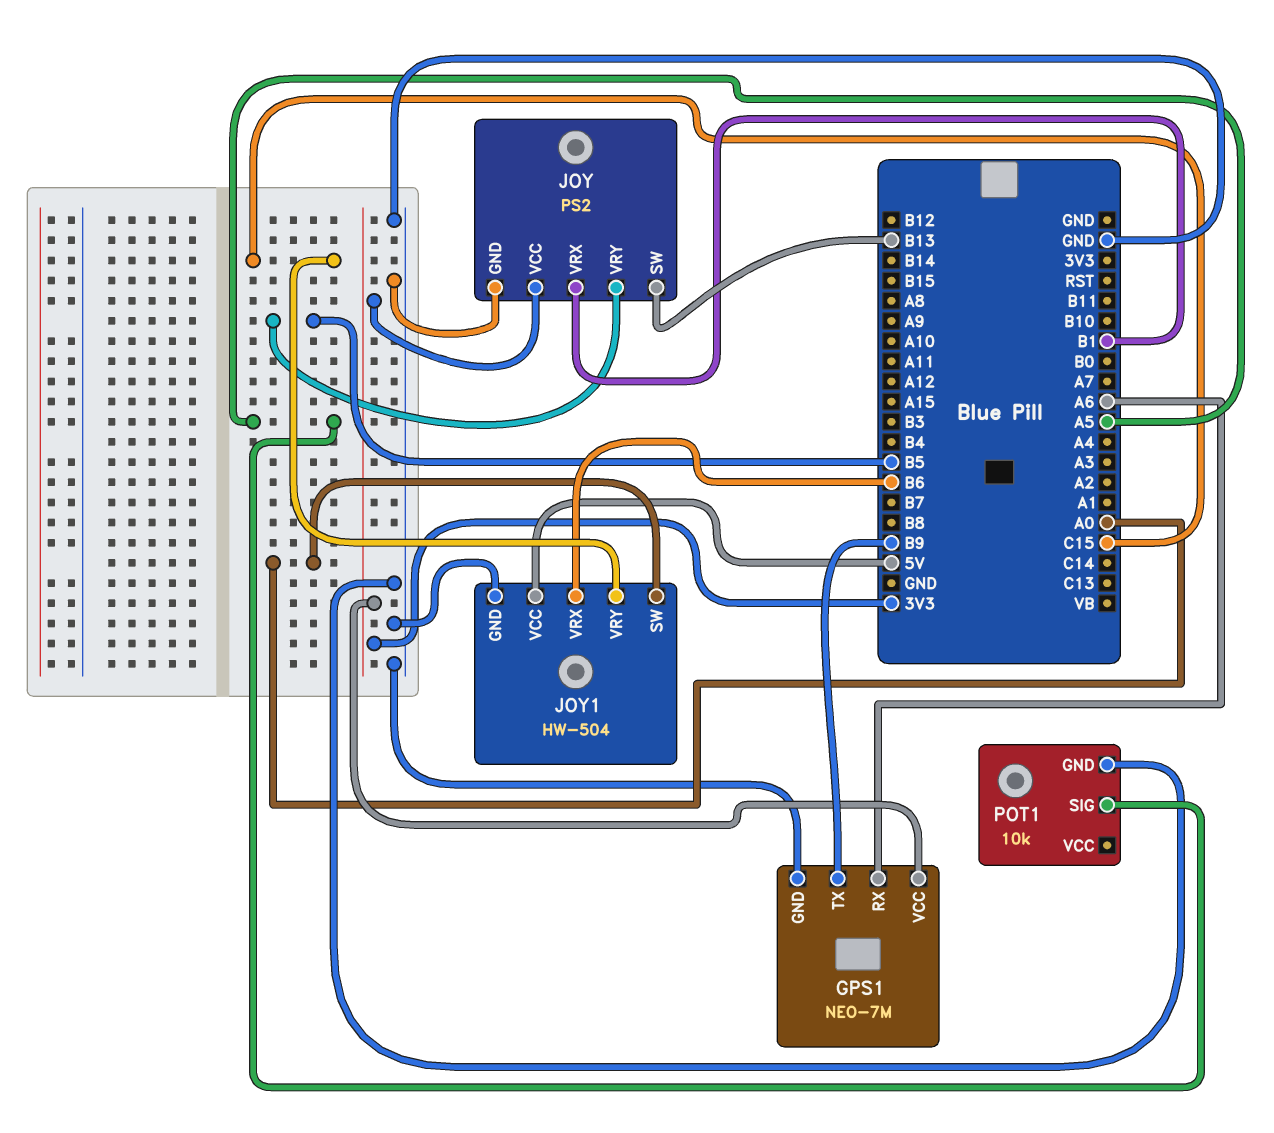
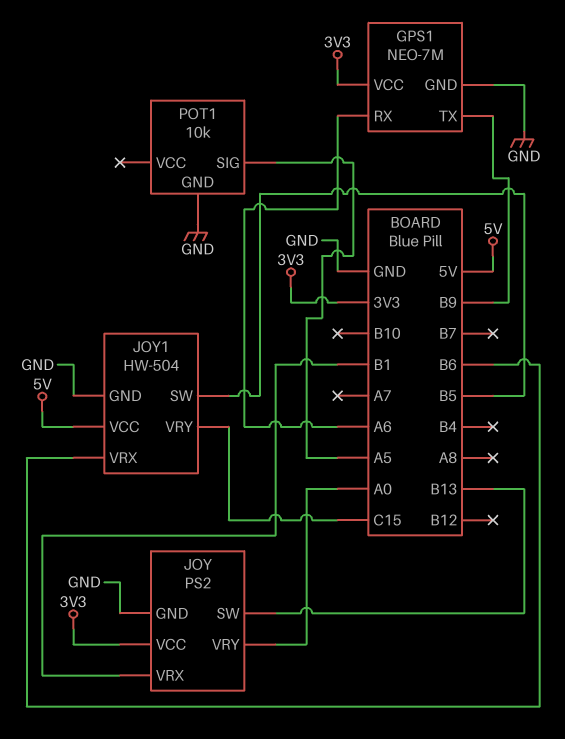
JOY pin VRY: B5 -> A0
JOY1 pin SW: A0 -> B5

